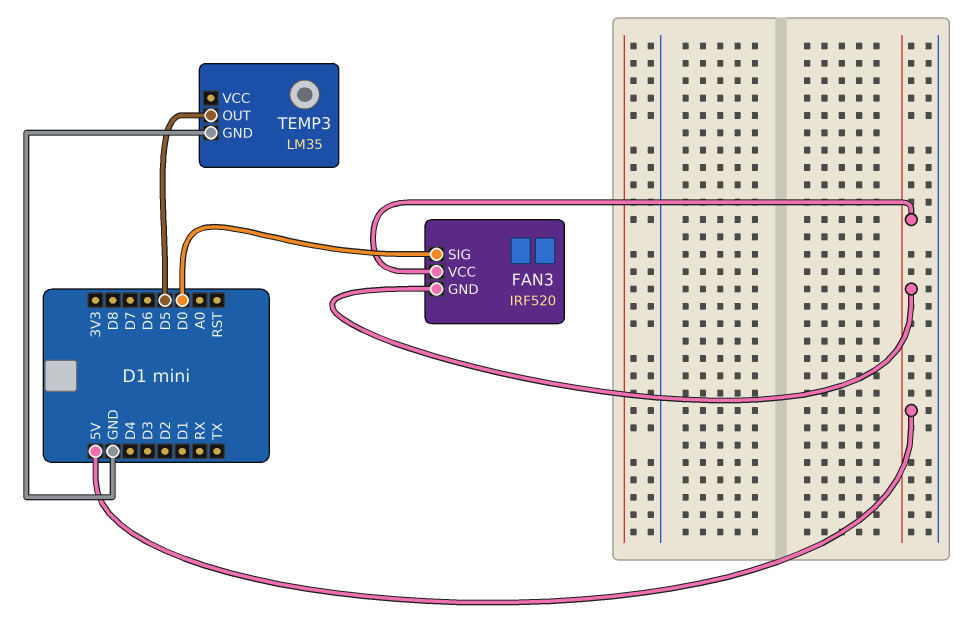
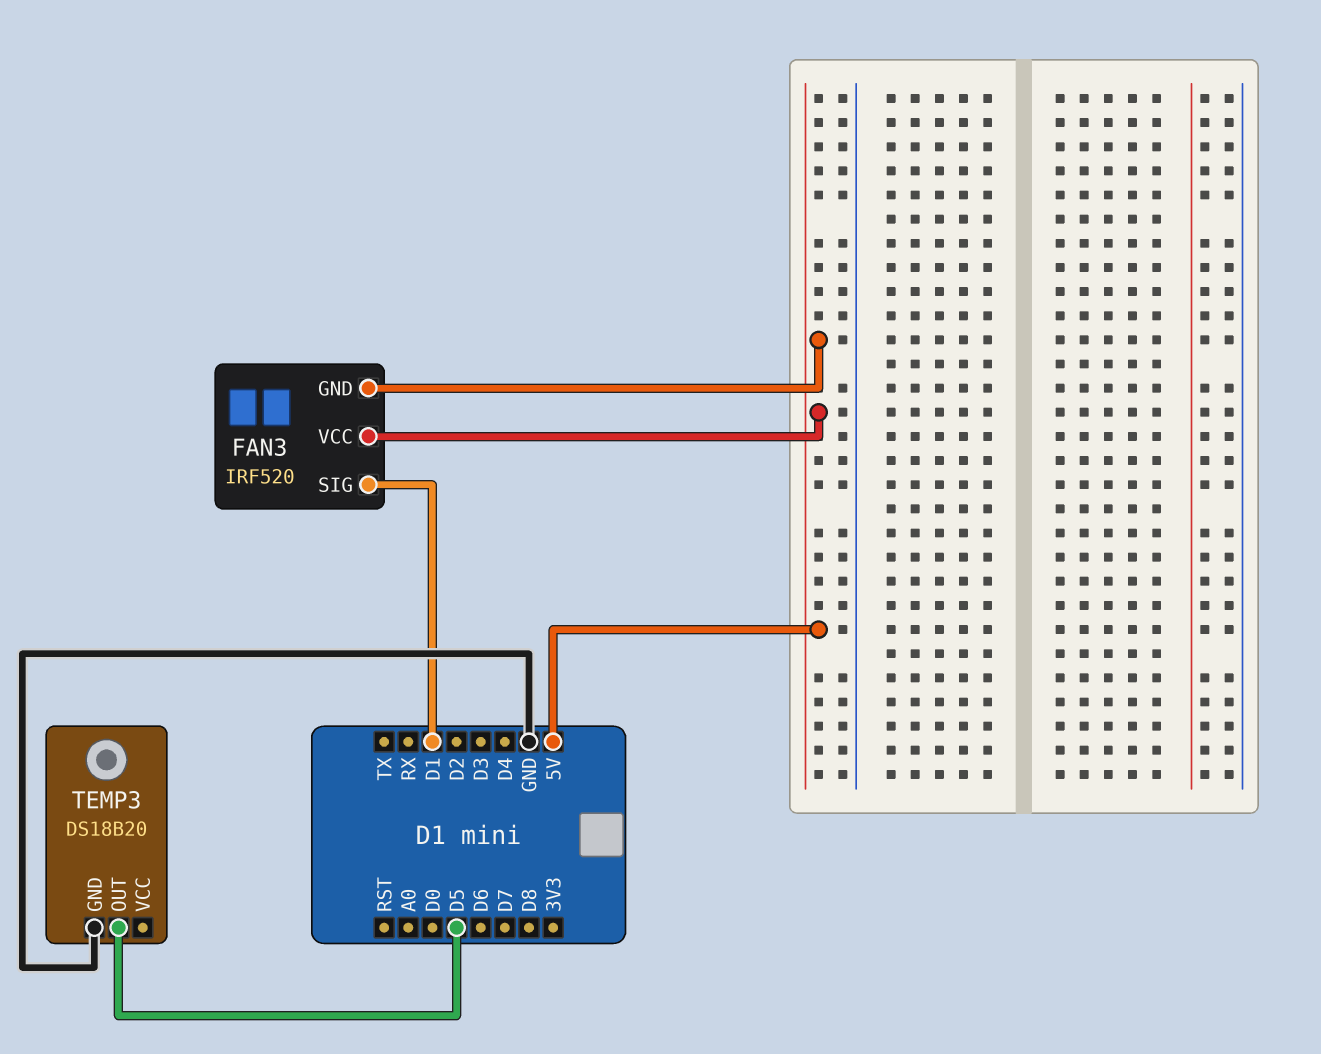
FAN3 pin SIG: D0 -> D1
TEMP3: LM35 -> DS18B20

